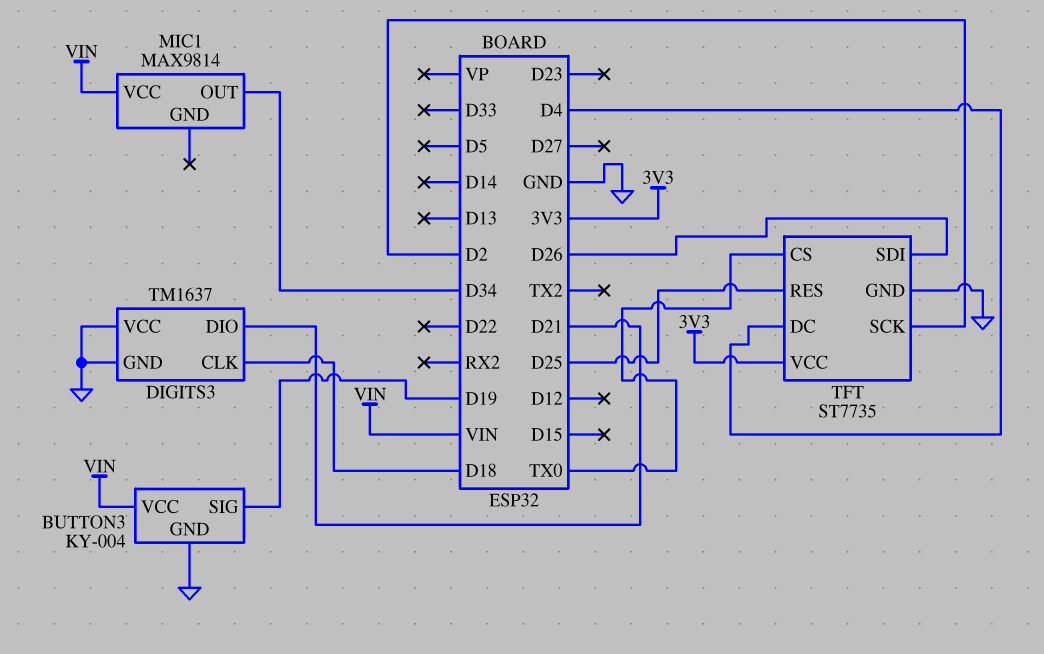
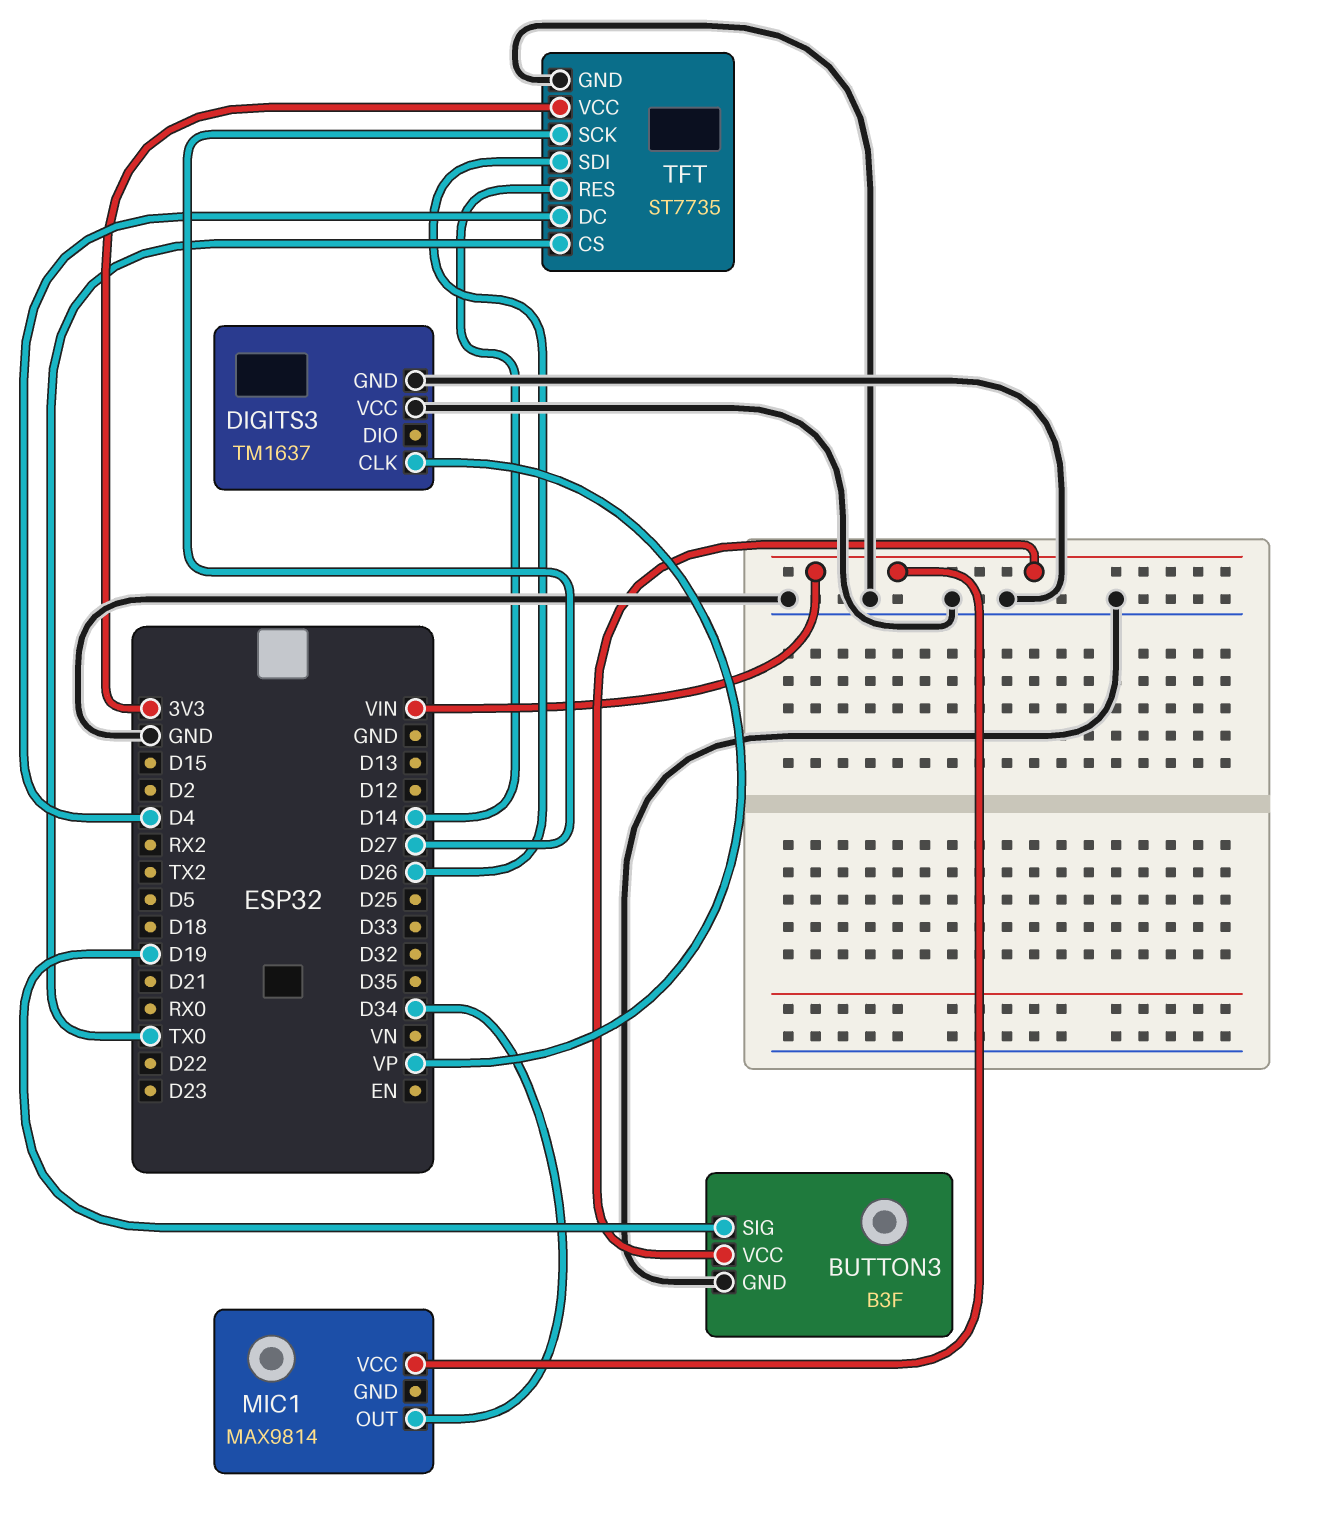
BUTTON3: KY-004 -> B3F
DIGITS3 pin CLK: D18 -> VP
DIGITS3 pin DIO: D21 -> none
TFT pin RES: D25 -> D14
TFT pin SCK: D2 -> D27

